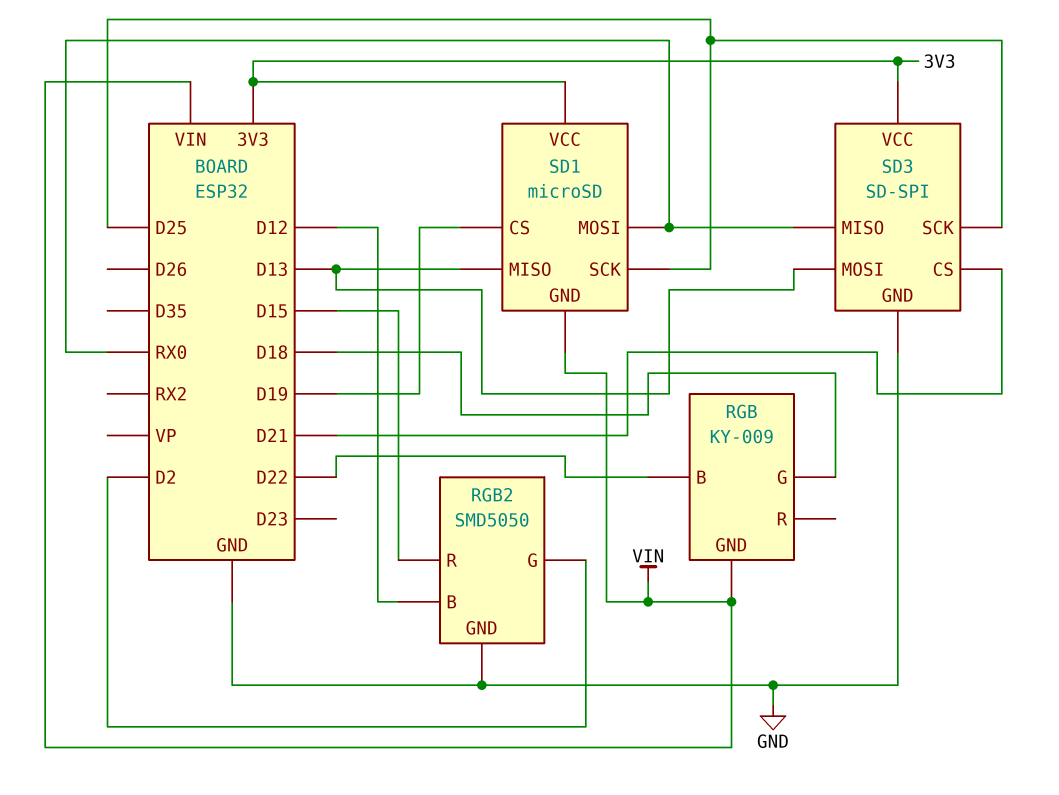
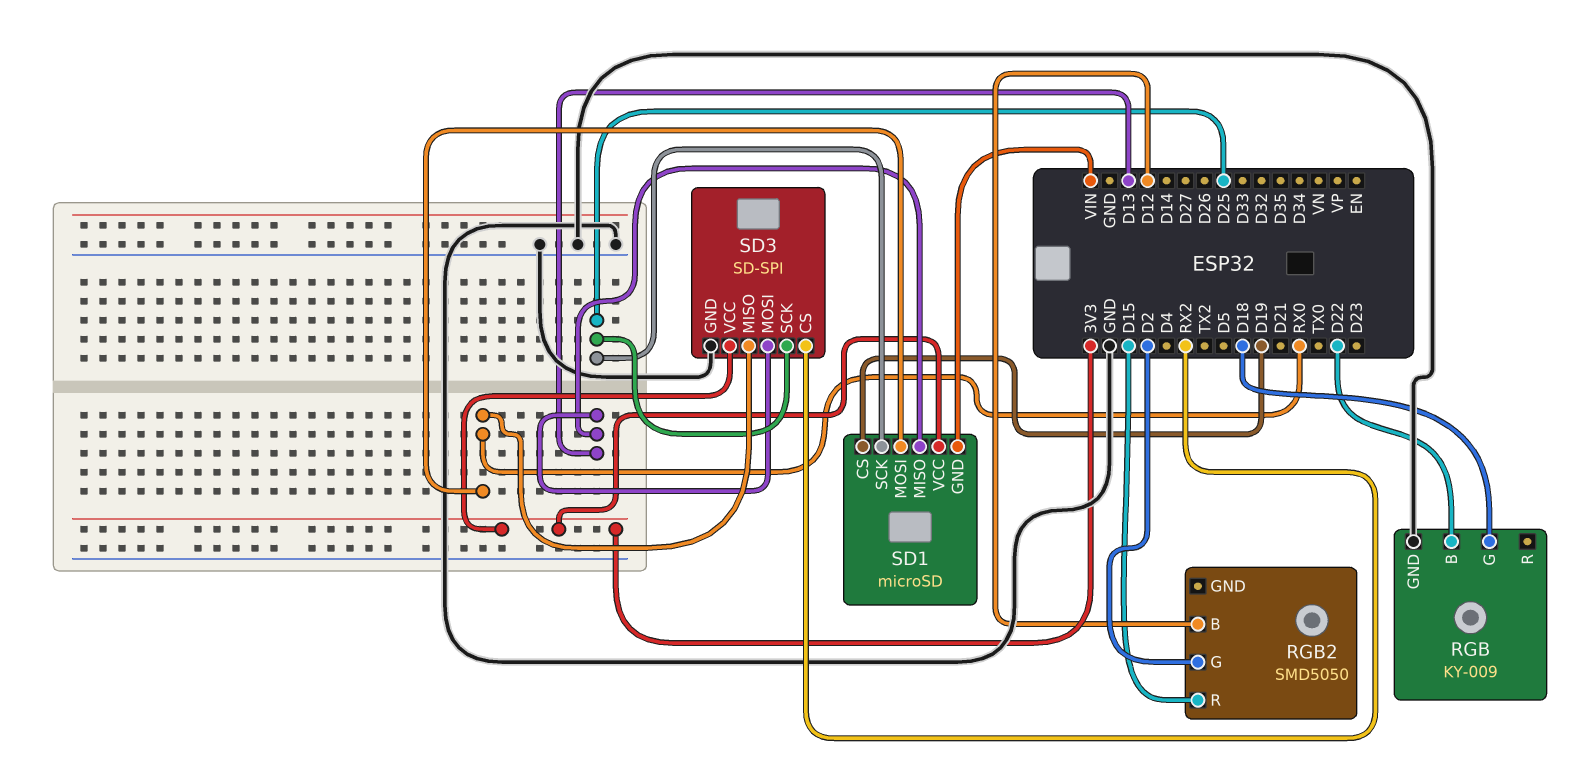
RGB pin GND: VIN -> GND
RGB2 pin GND: GND -> none
SD3 pin CS: D21 -> RX2

